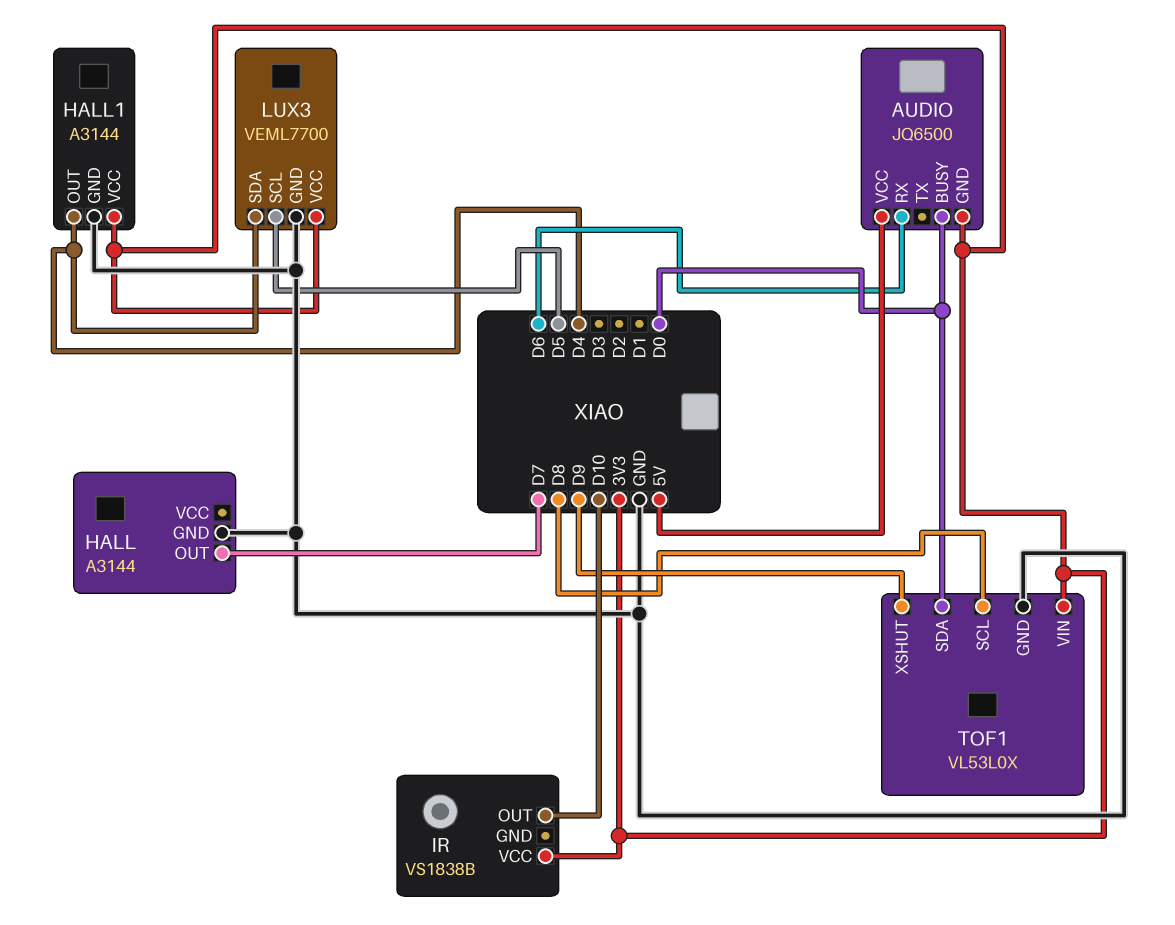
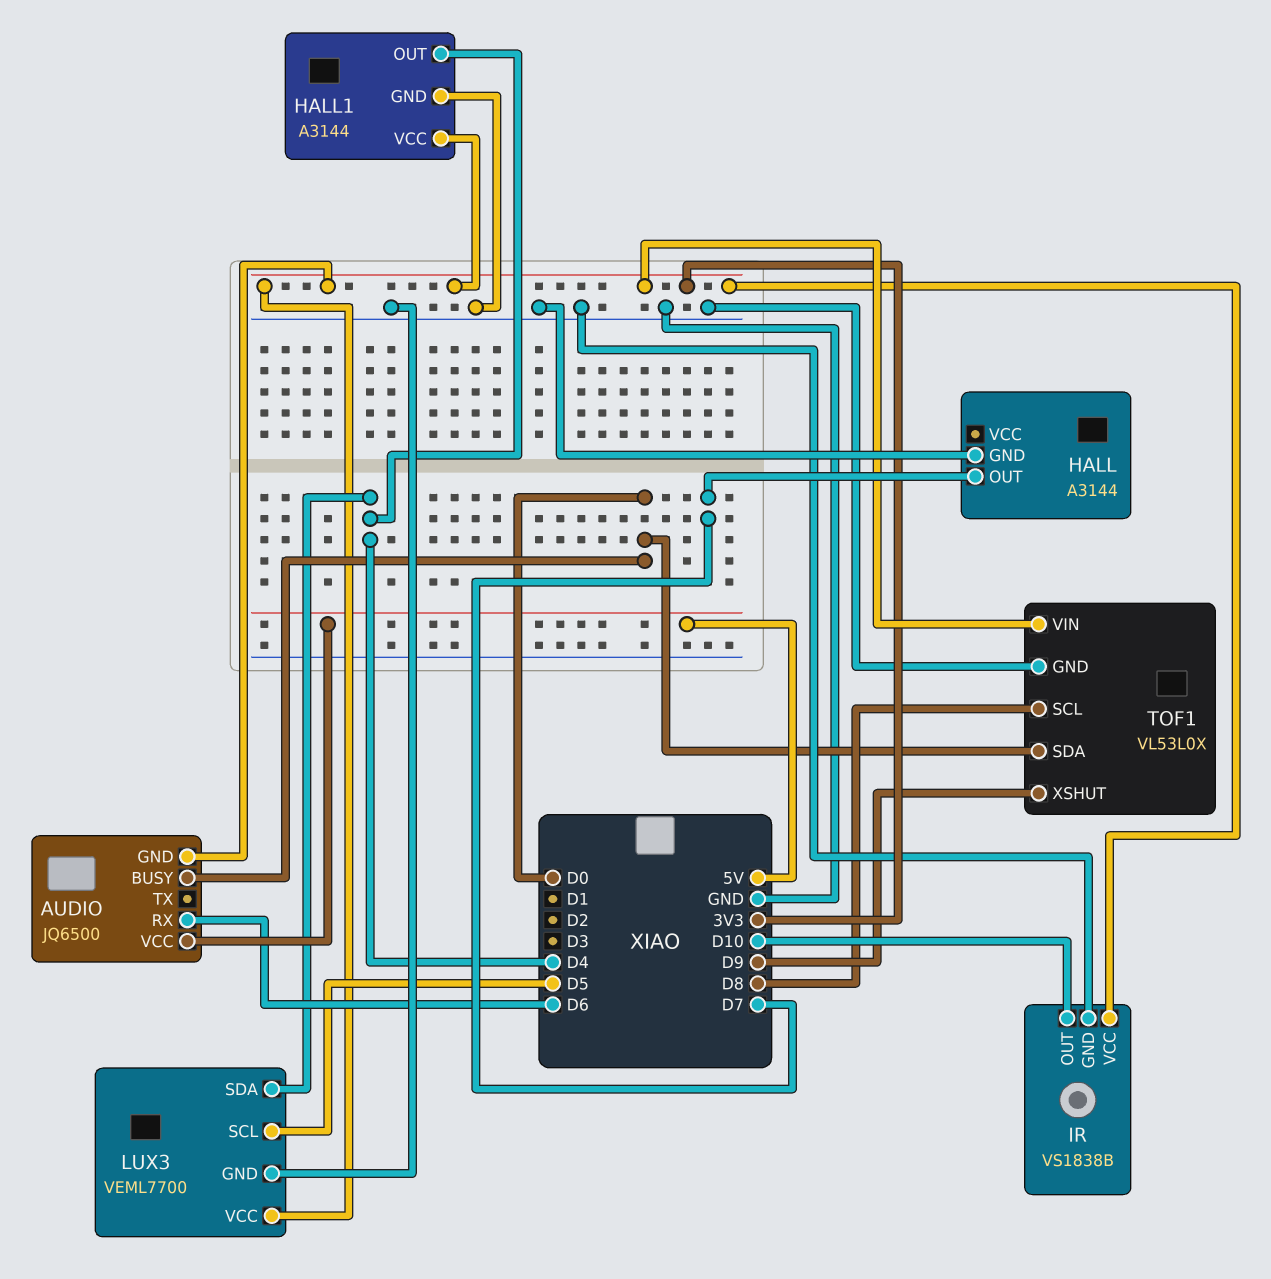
IR pin GND: none -> GND

